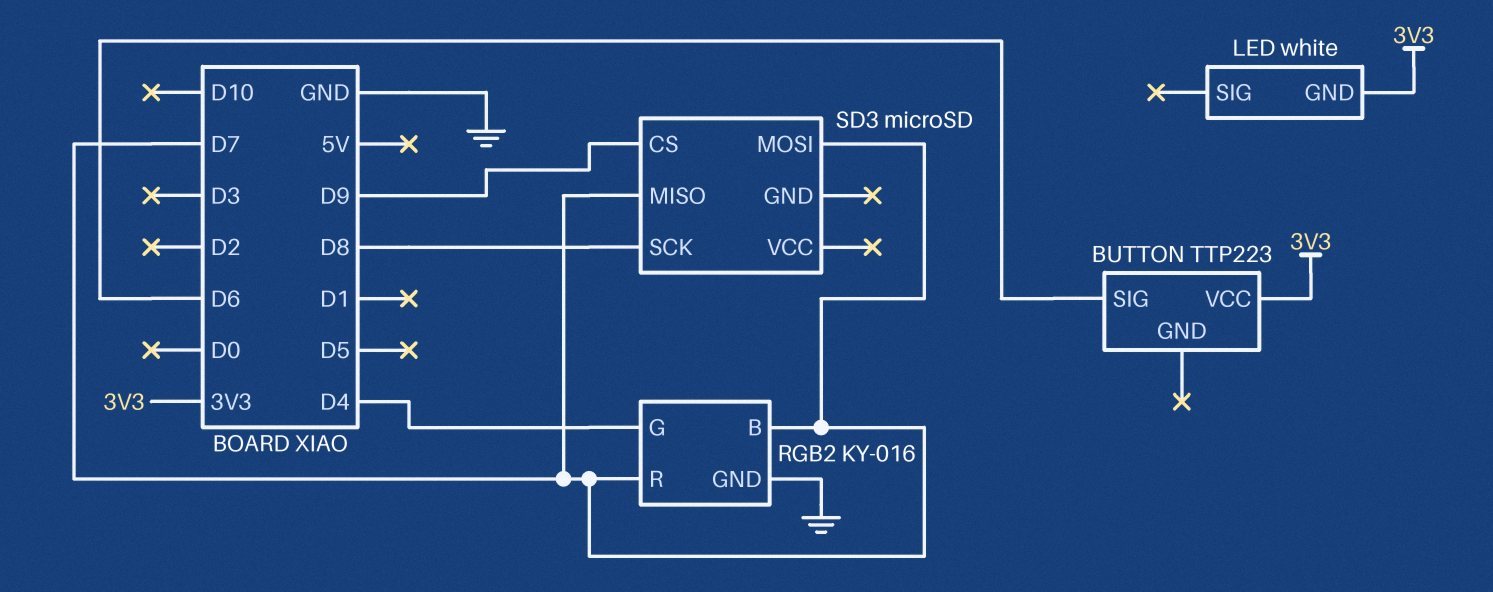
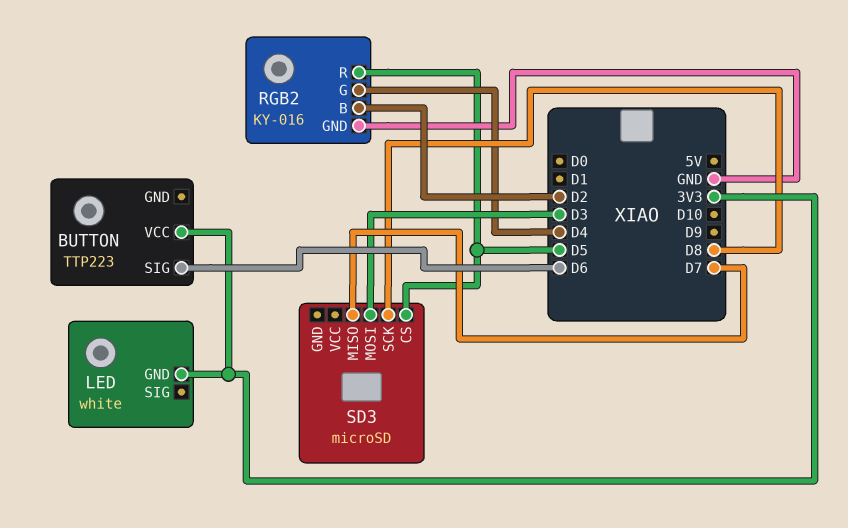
RGB2 pin B: D7 -> D2
RGB2 pin R: D7 -> D5
SD3 pin CS: D9 -> D5
SD3 pin MOSI: D7 -> D3

